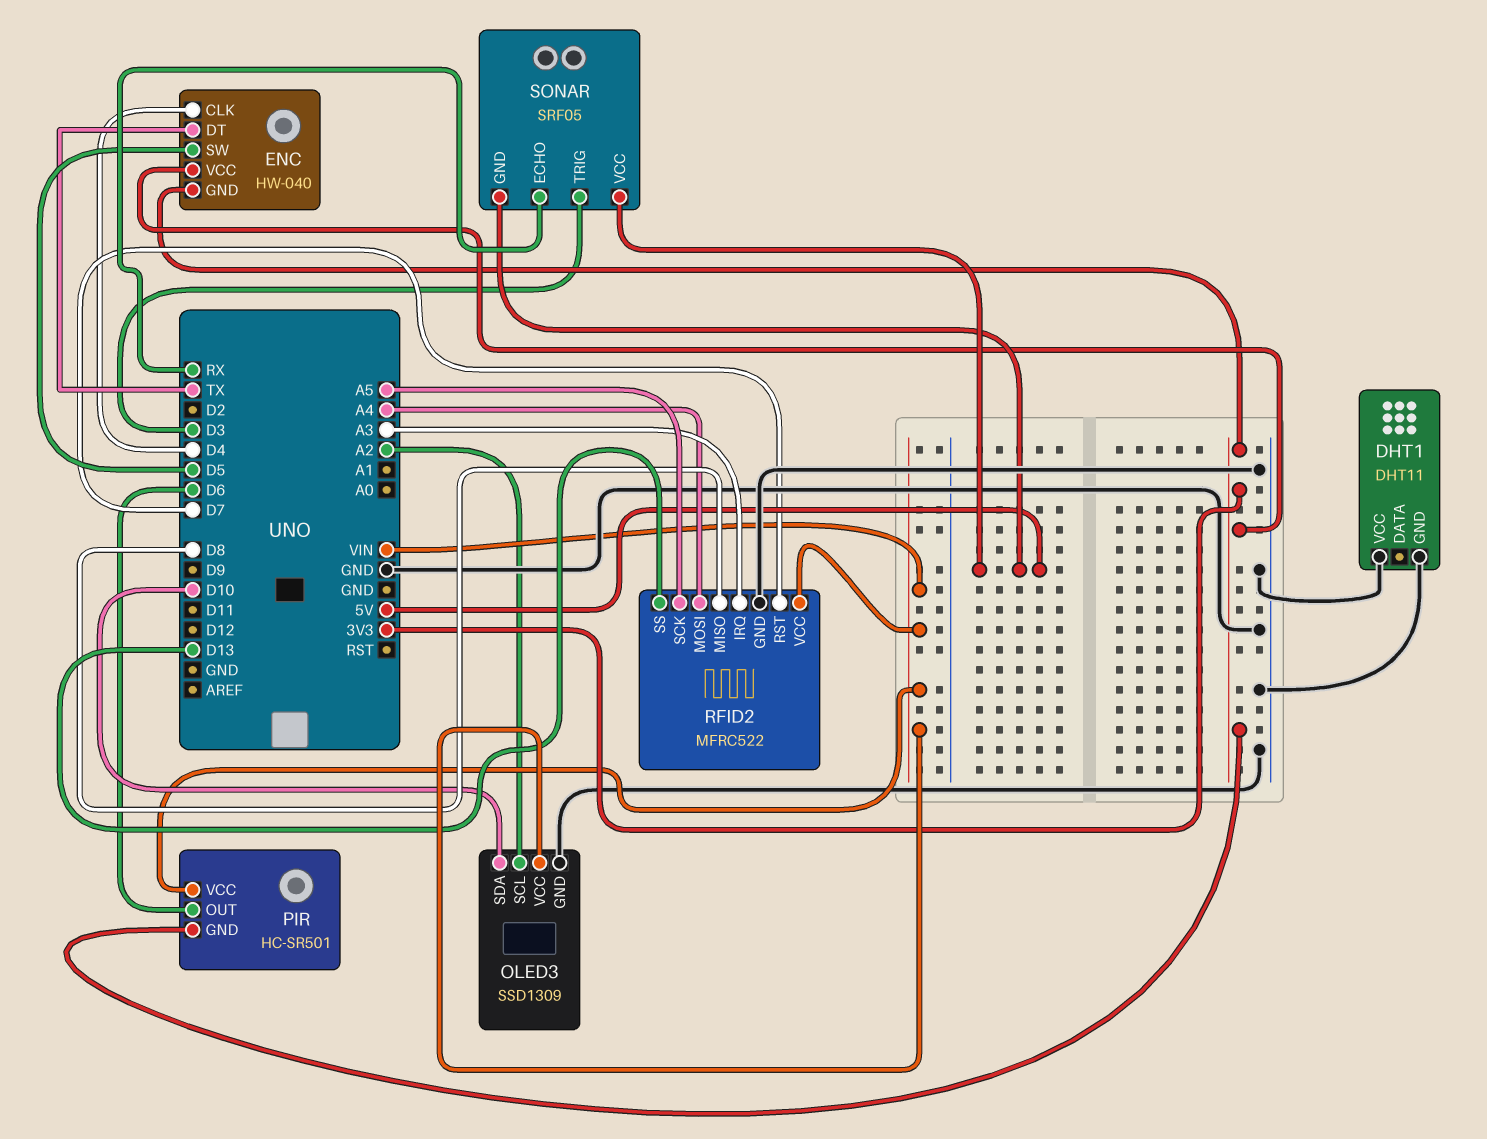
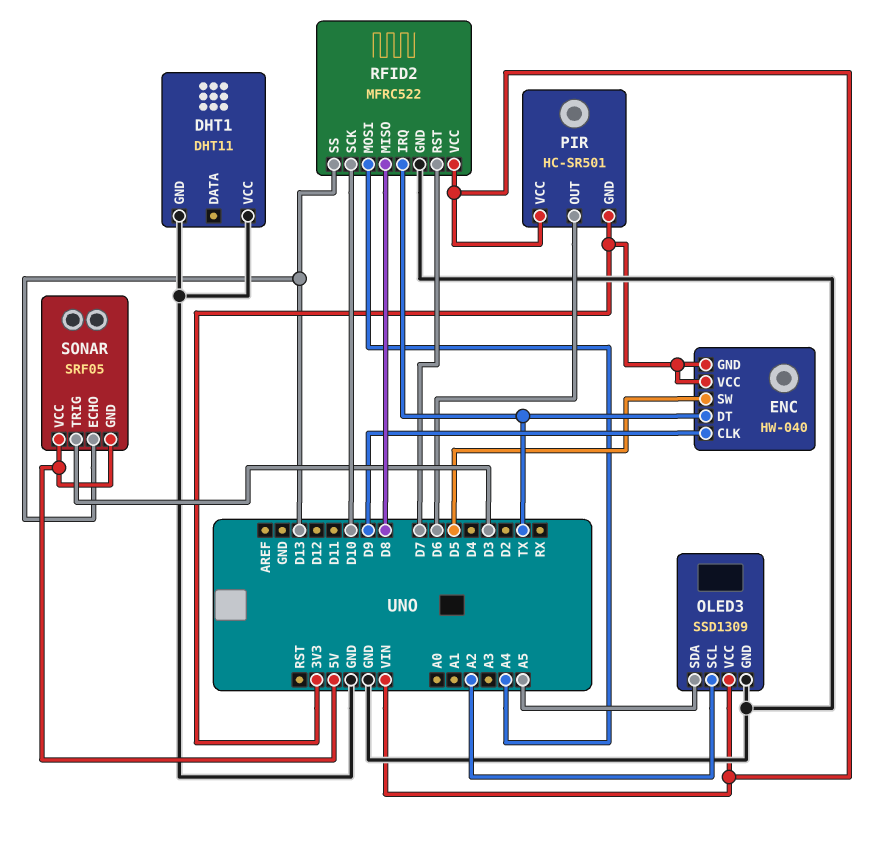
ENC pin CLK: D4 -> D9
OLED3 pin SDA: D10 -> A5
RFID2 pin IRQ: A3 -> TX
RFID2 pin SCK: A5 -> D10
SONAR pin ECHO: RX -> D13

